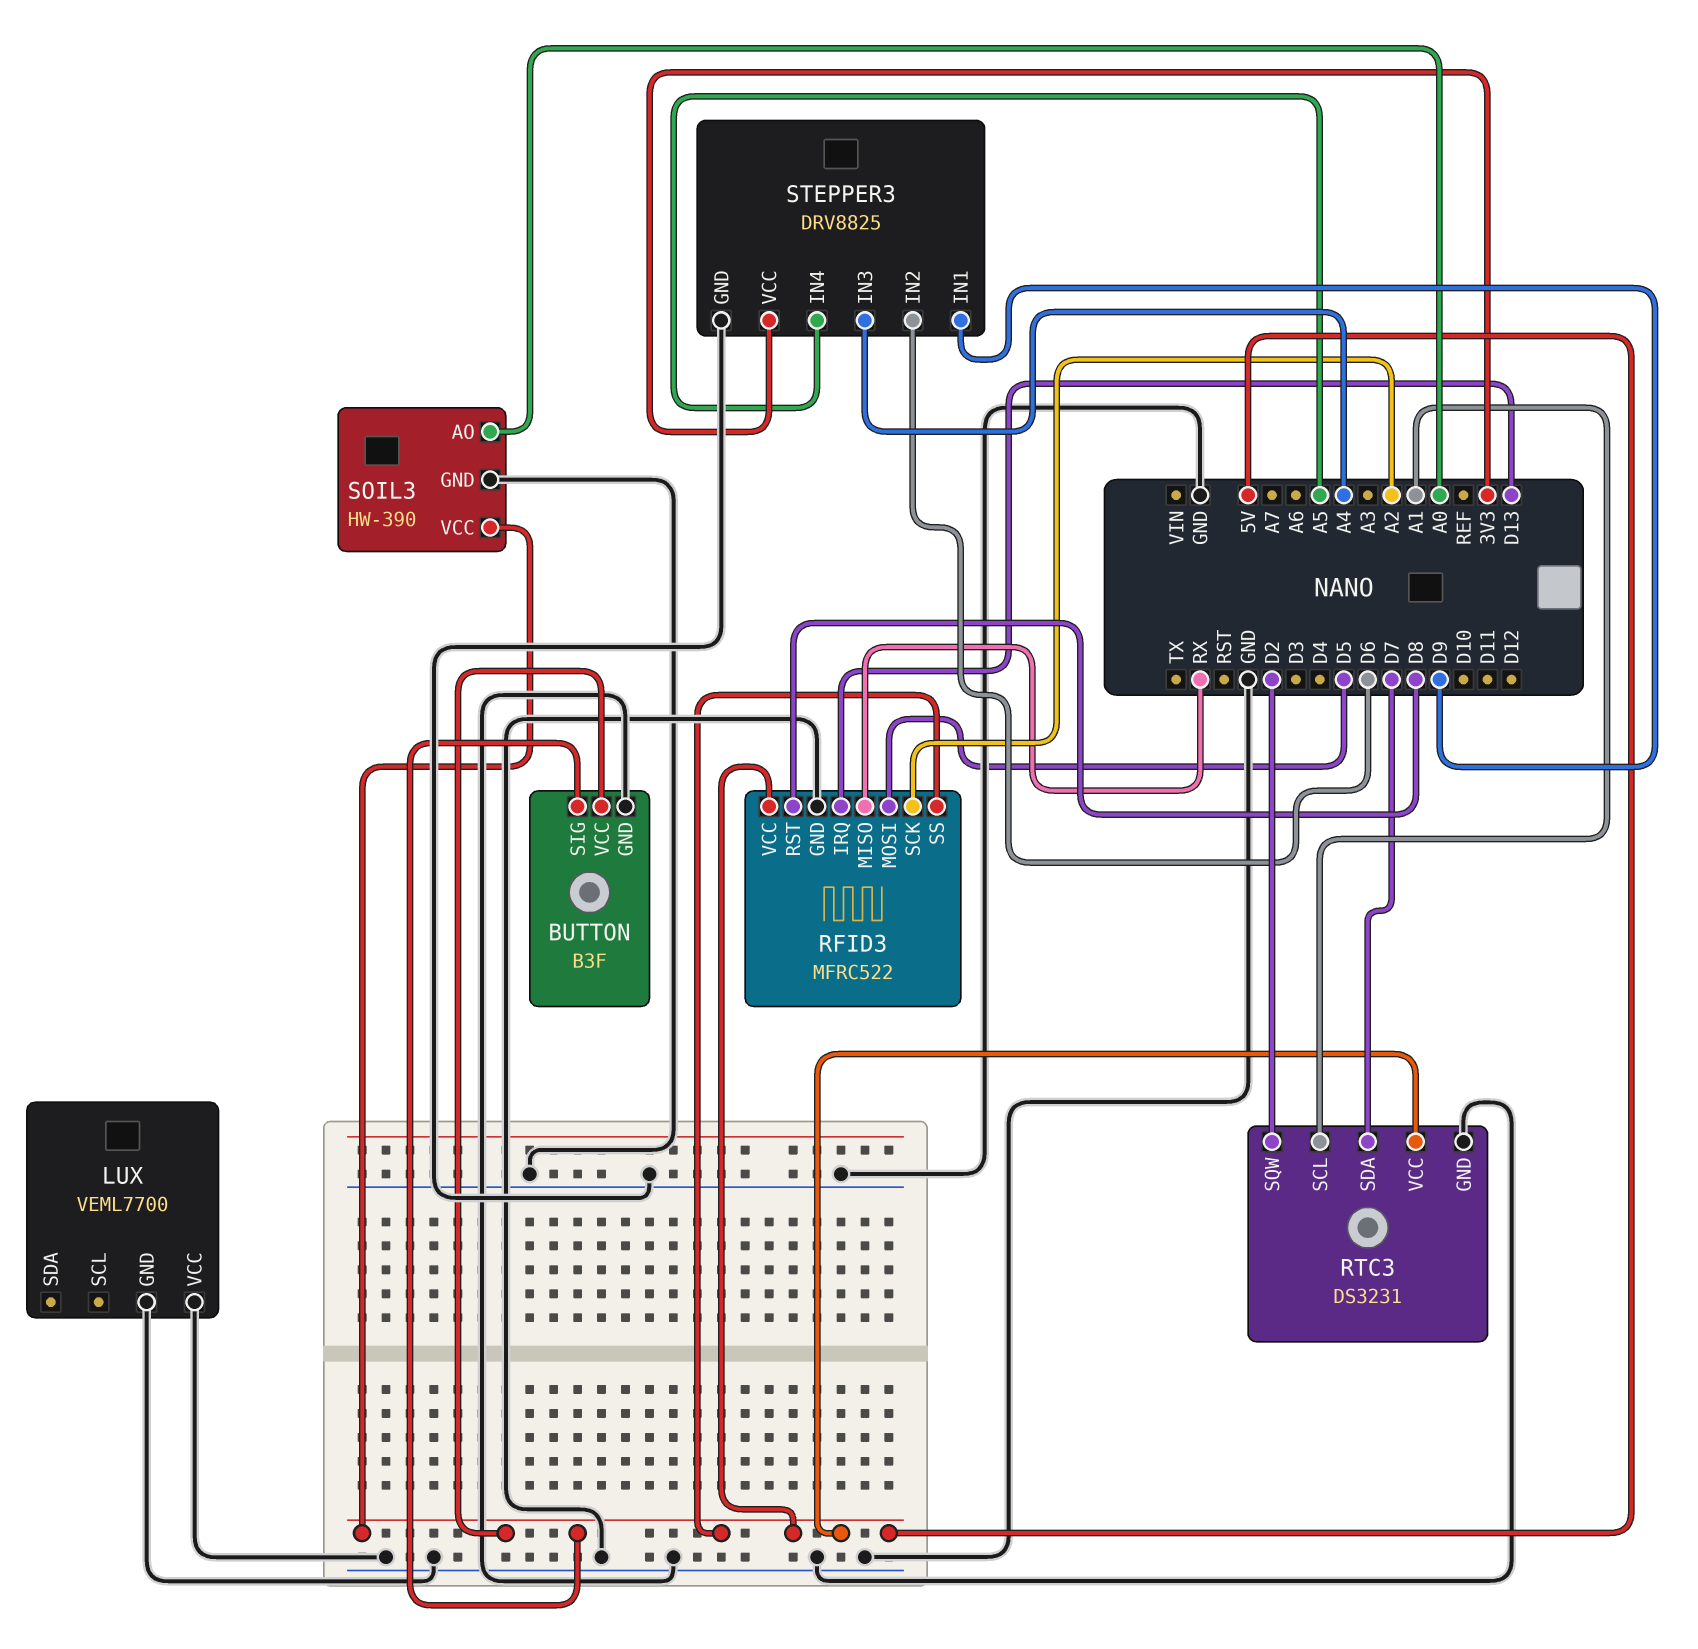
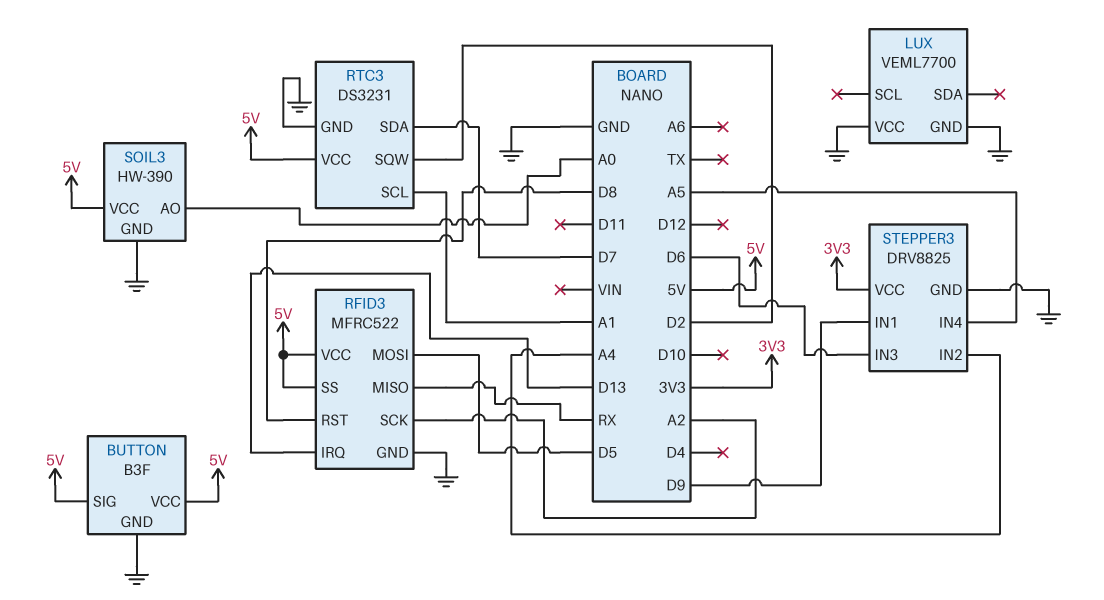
STEPPER3 pin IN2: D6 -> A4
STEPPER3 pin IN3: A4 -> D6

